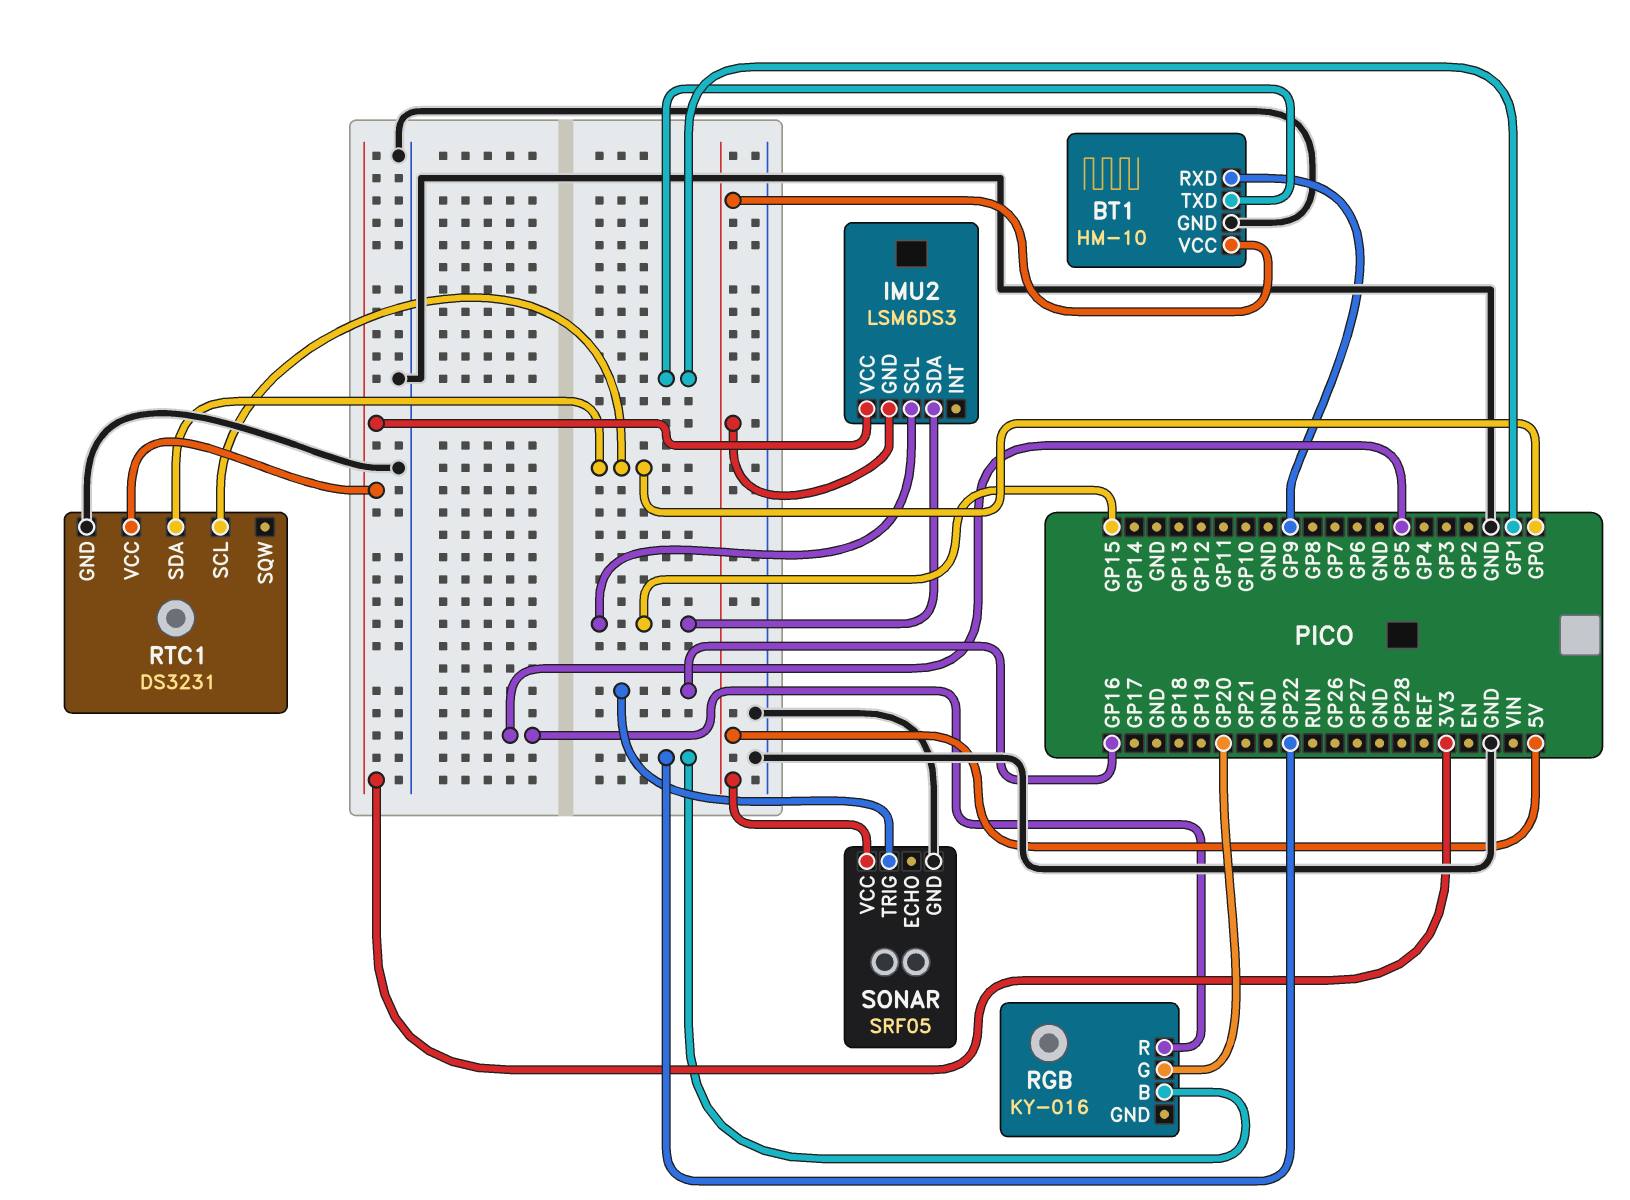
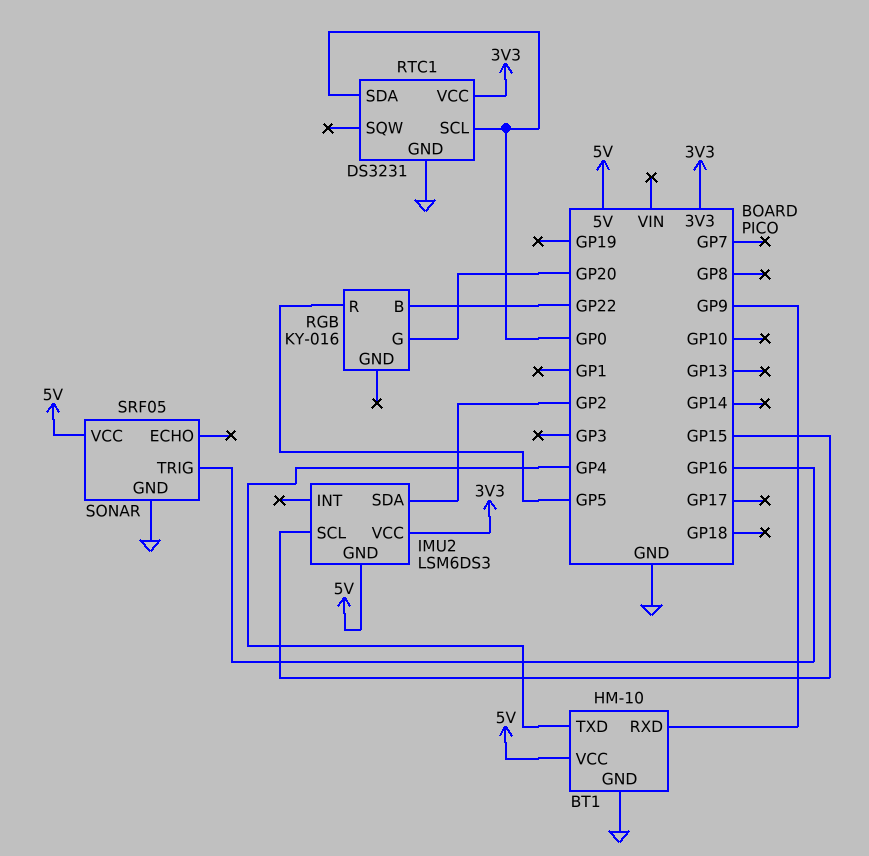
BT1 pin TXD: GP1 -> GP4
IMU2 pin SDA: GP15 -> GP2

